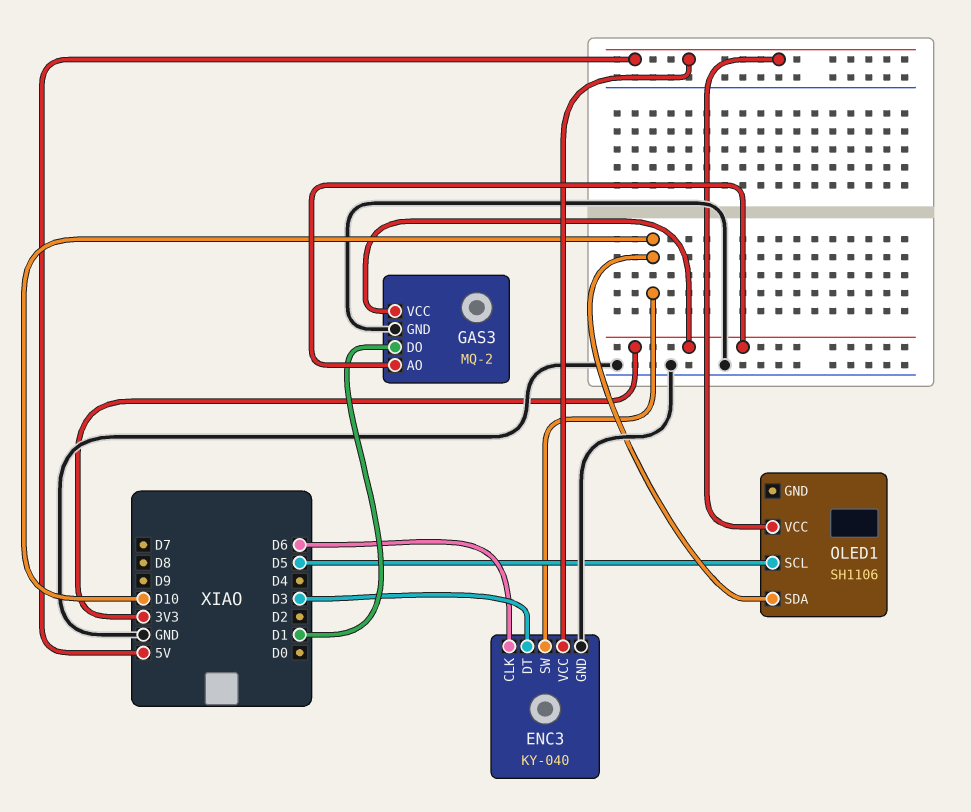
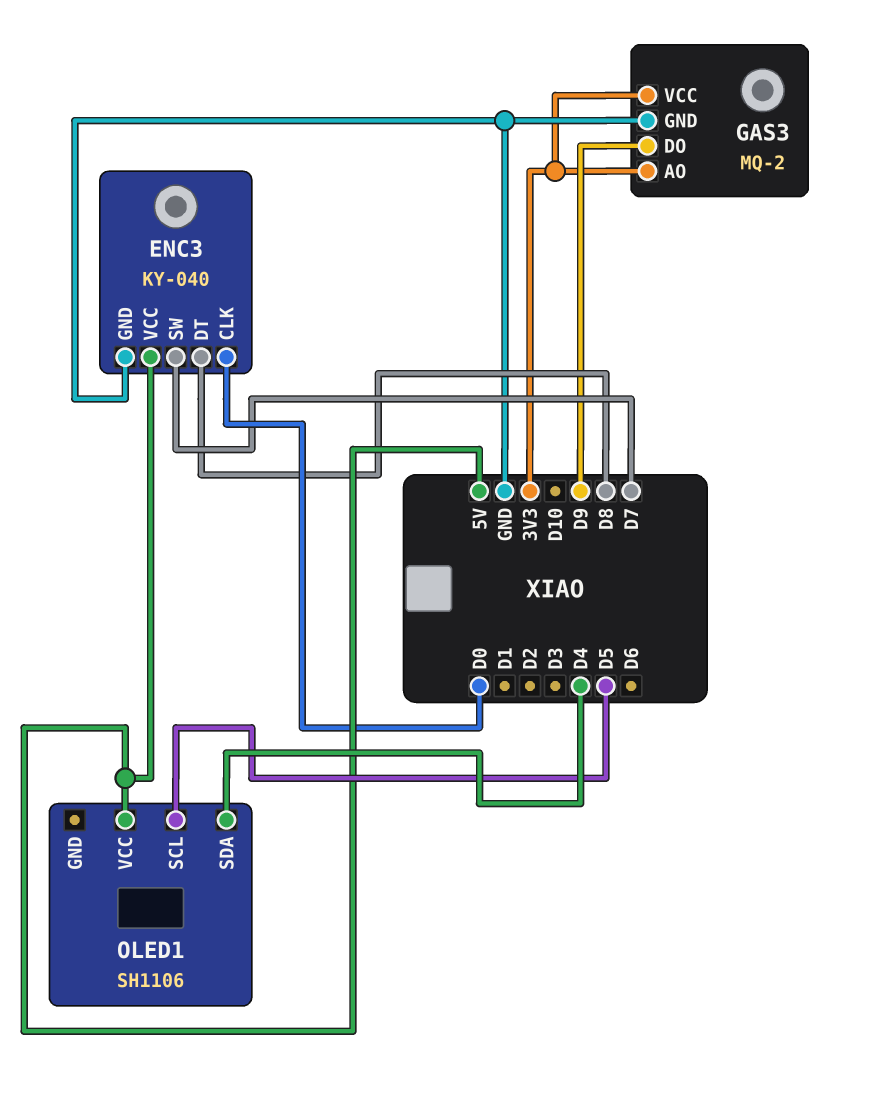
ENC3 pin CLK: D6 -> D0
ENC3 pin DT: D3 -> D8
ENC3 pin SW: D10 -> D7
GAS3 pin DO: D1 -> D9
OLED1 pin SDA: D10 -> D4

